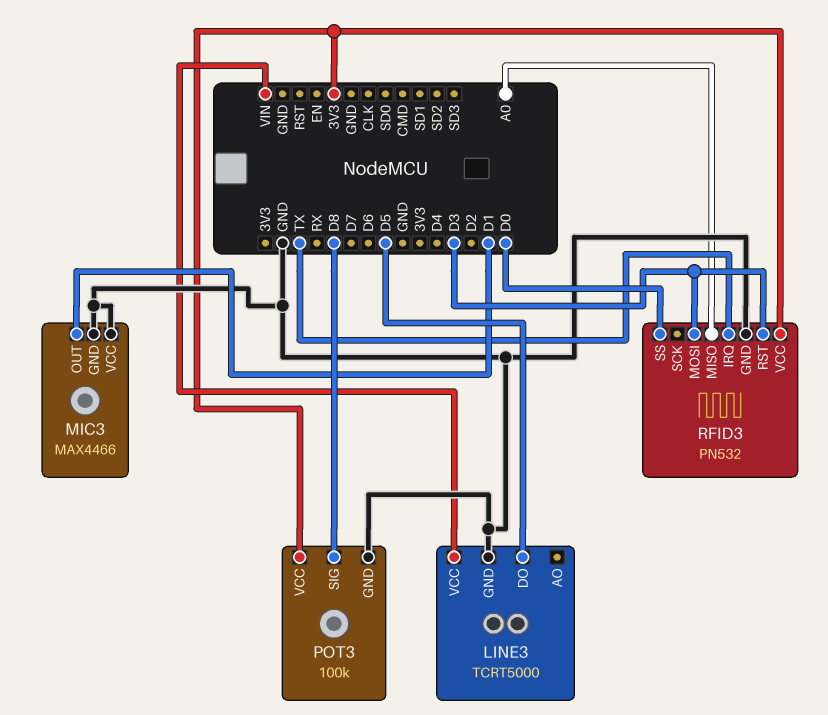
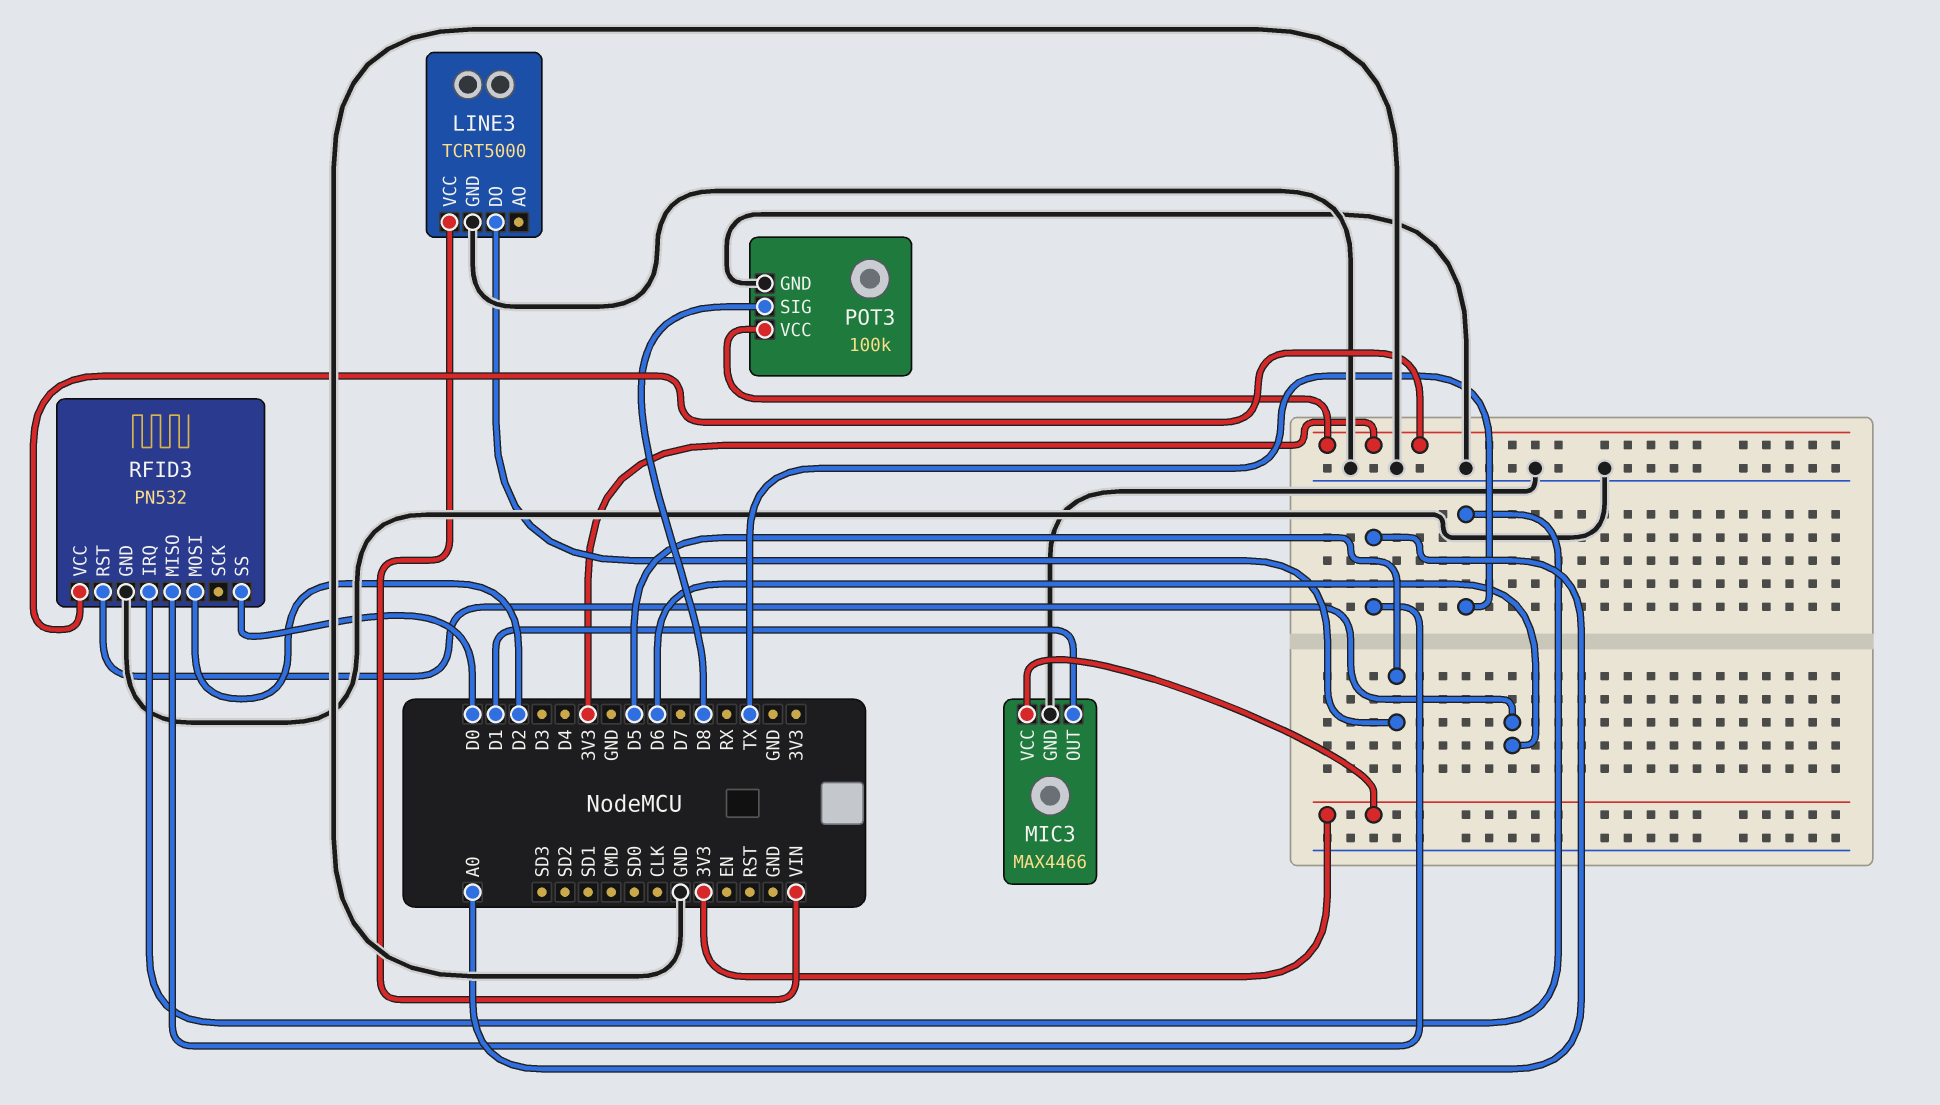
MIC3 pin VCC: GND -> 3V3
RFID3 pin MOSI: D3 -> D2
RFID3 pin RST: D3 -> D6

